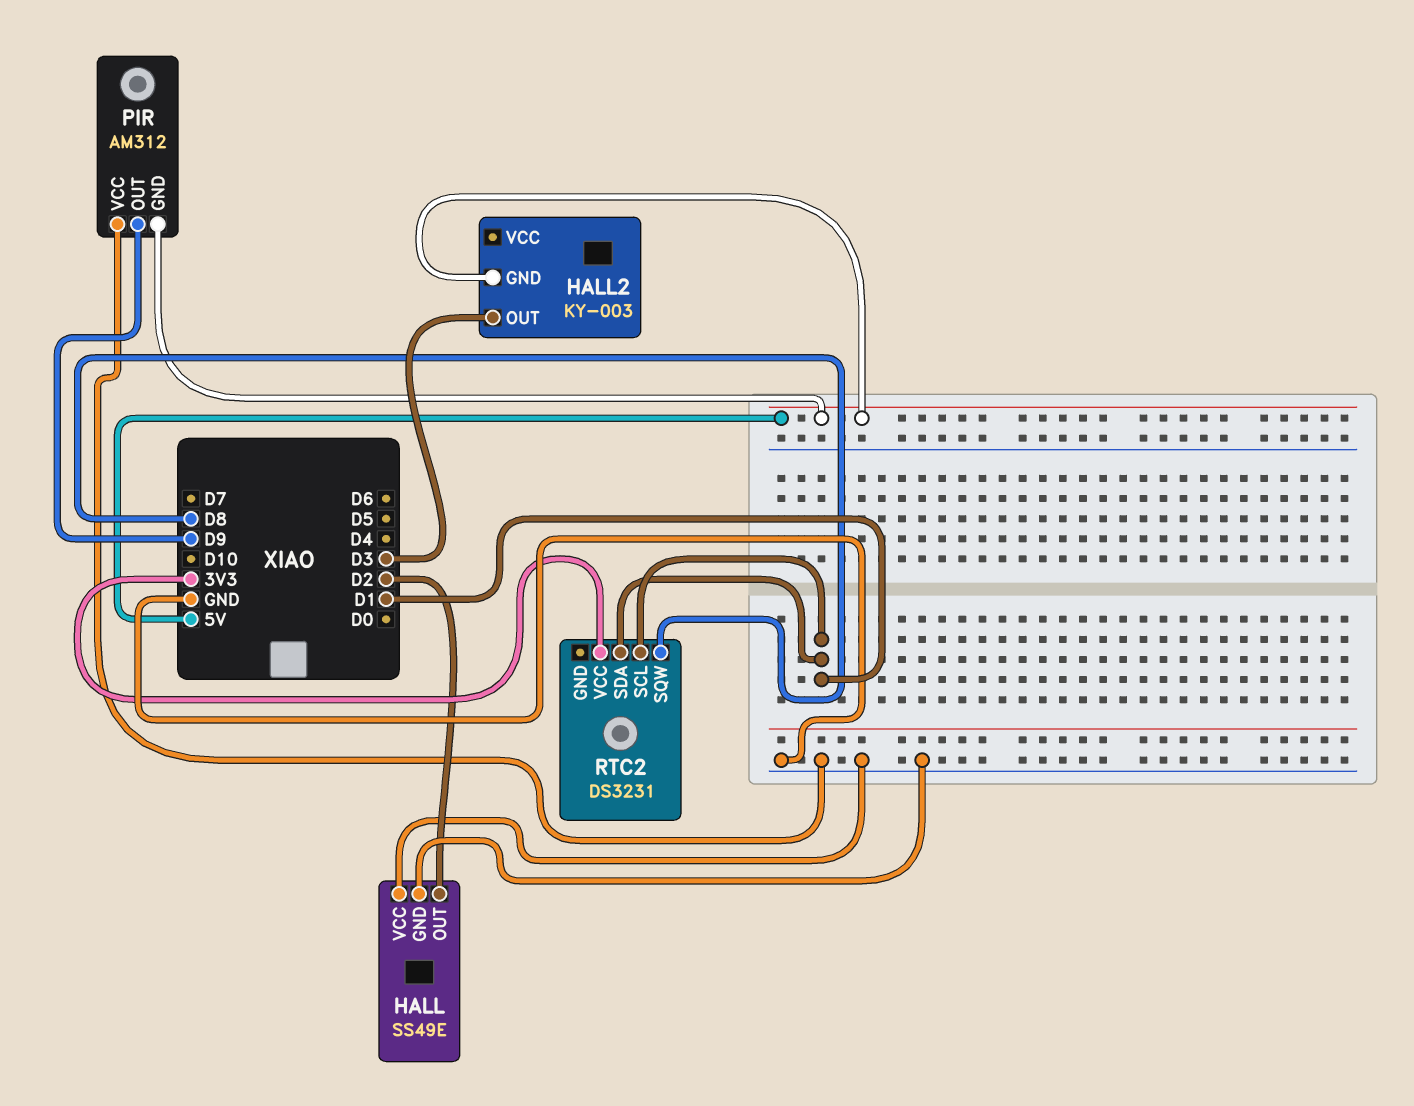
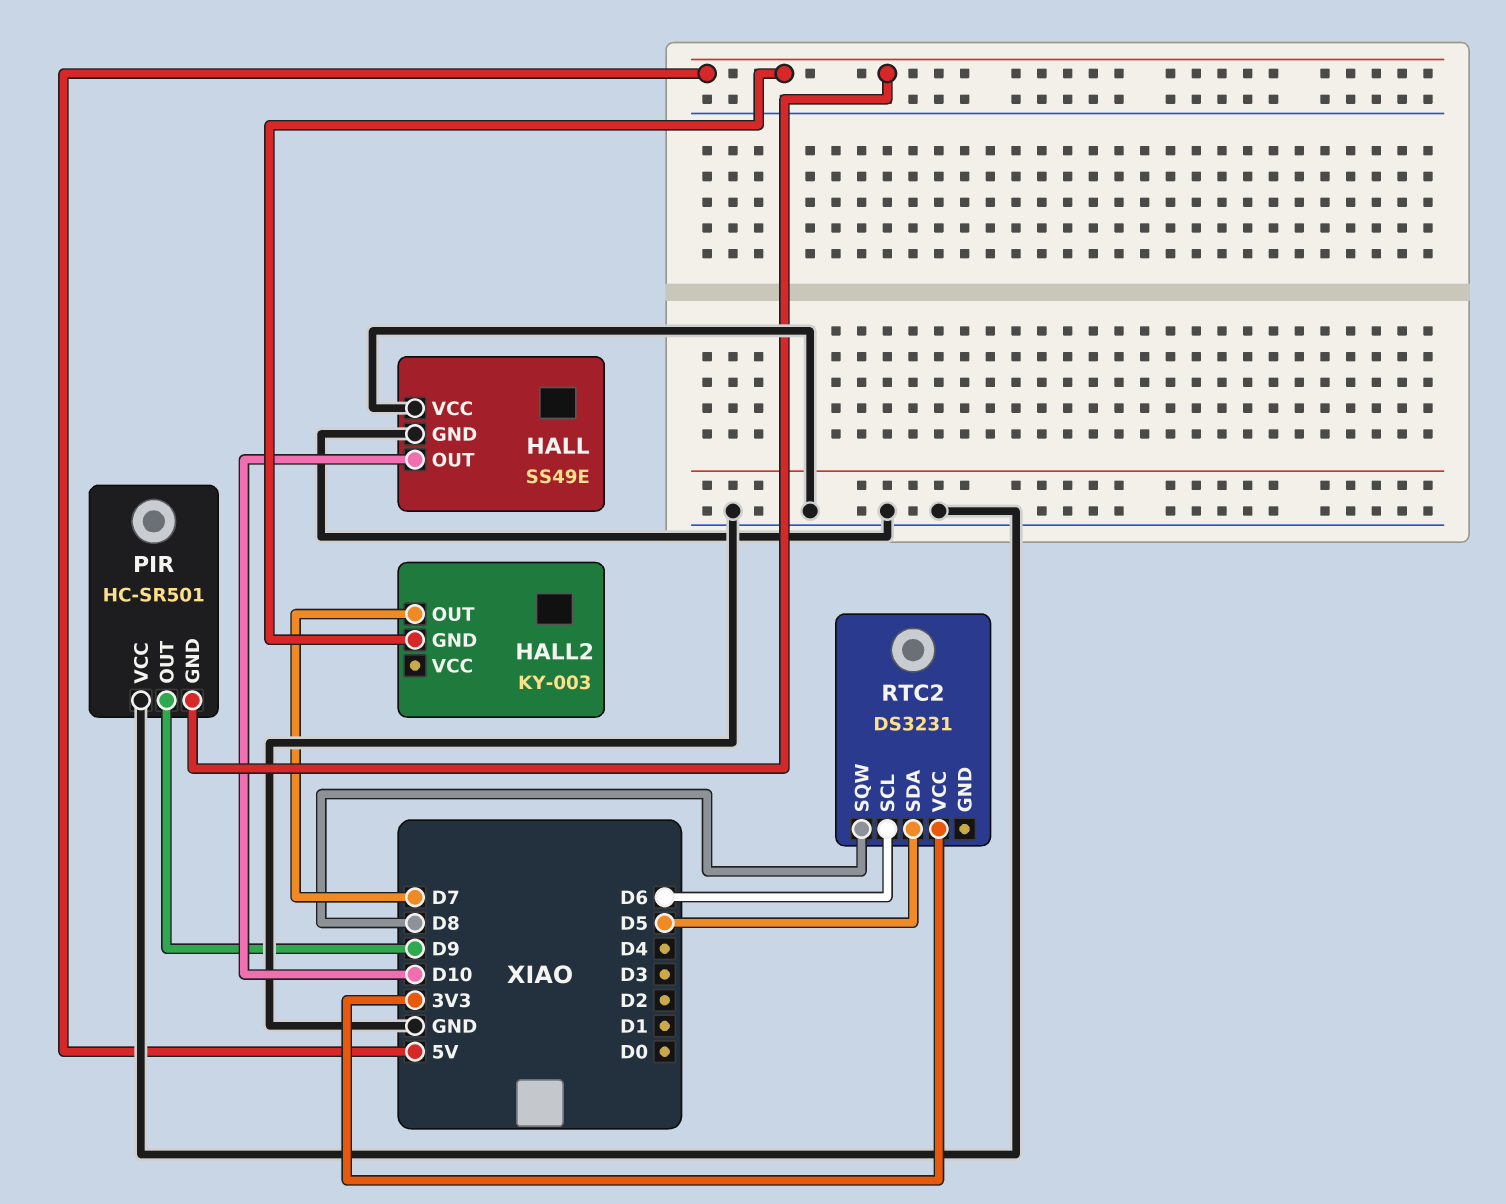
HALL pin OUT: D2 -> D10
HALL2 pin OUT: D3 -> D7
PIR: AM312 -> HC-SR501
RTC2 pin SCL: D1 -> D6
RTC2 pin SDA: D1 -> D5

